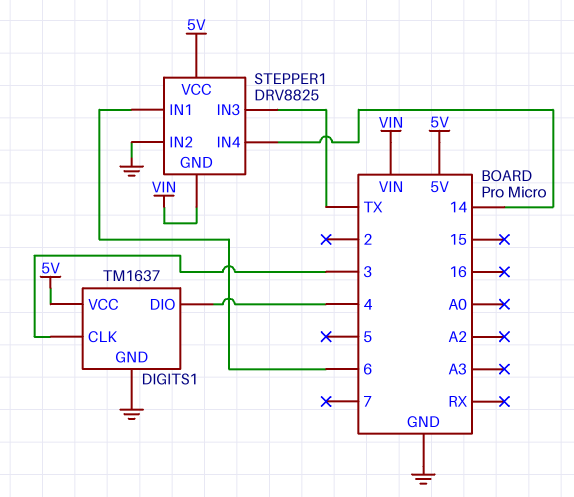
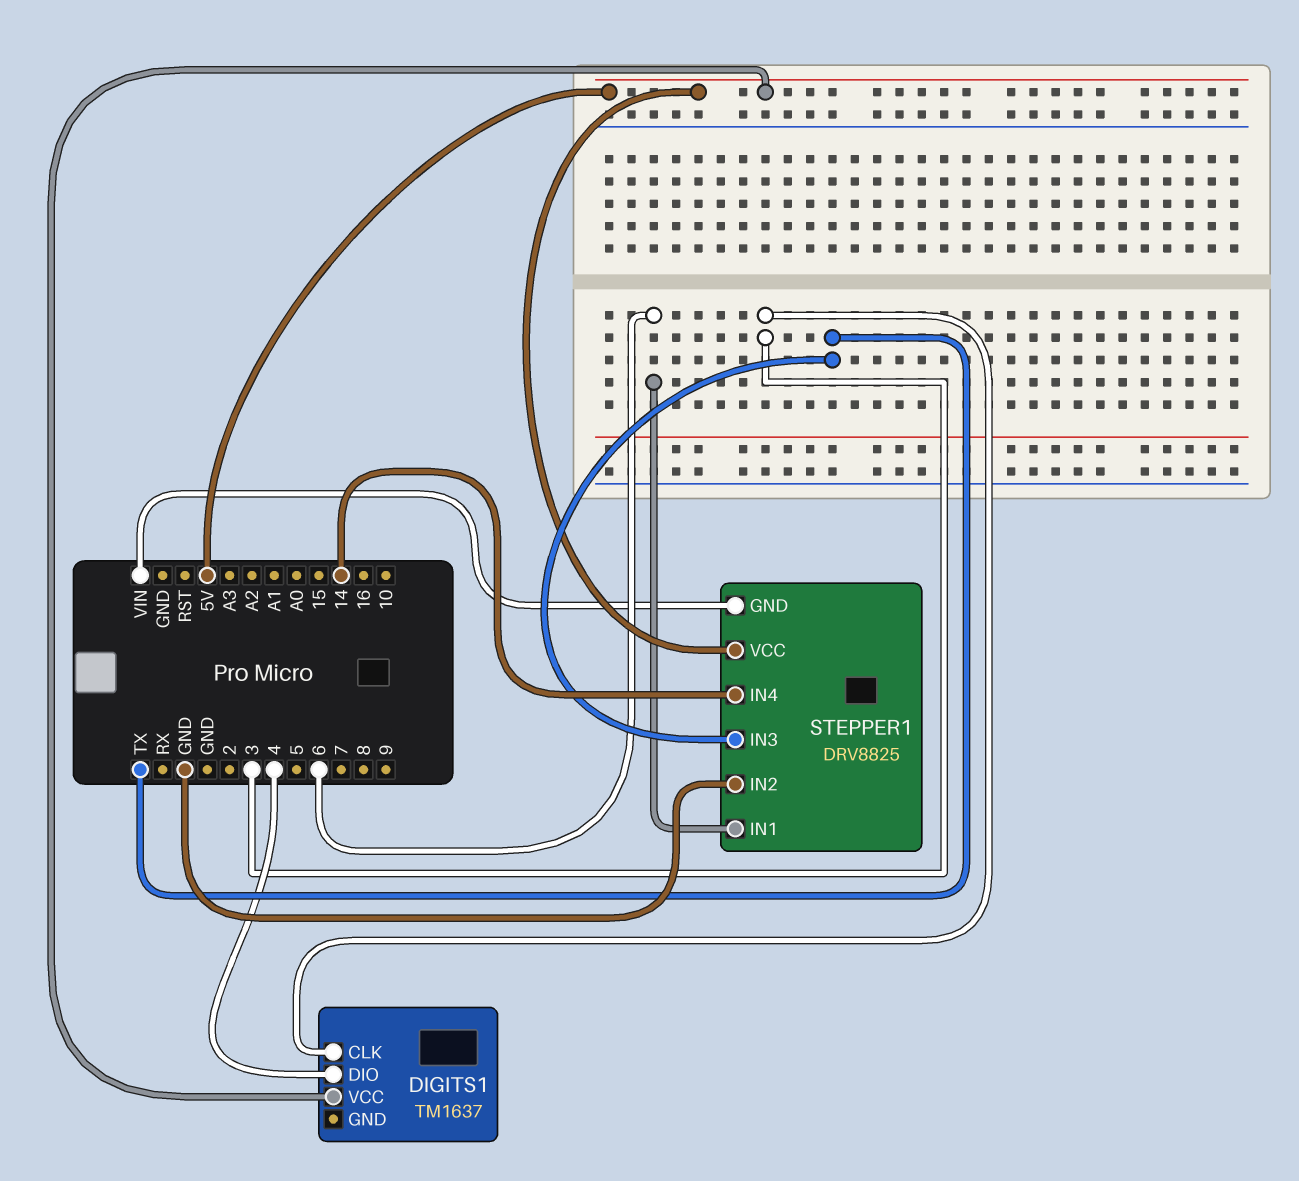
DIGITS1 pin GND: GND -> none

